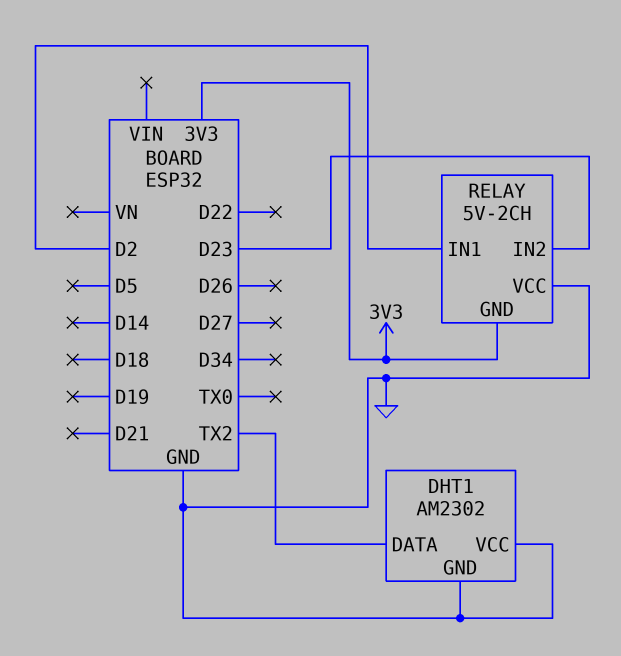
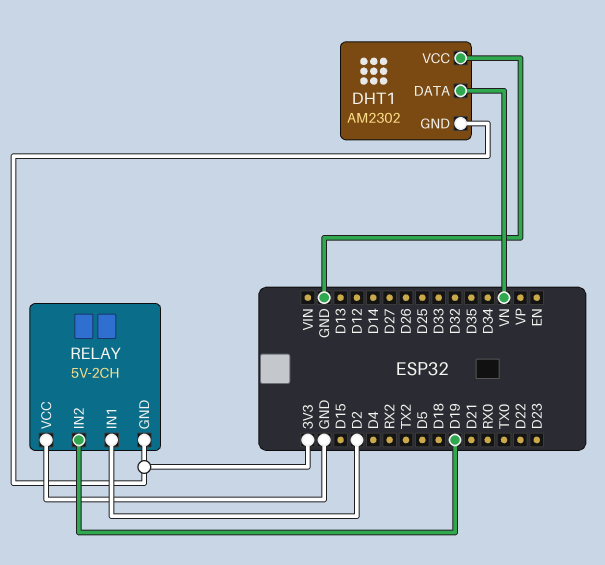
DHT1 pin DATA: TX2 -> VN
DHT1 pin GND: GND -> 3V3
RELAY pin IN2: D23 -> D19

